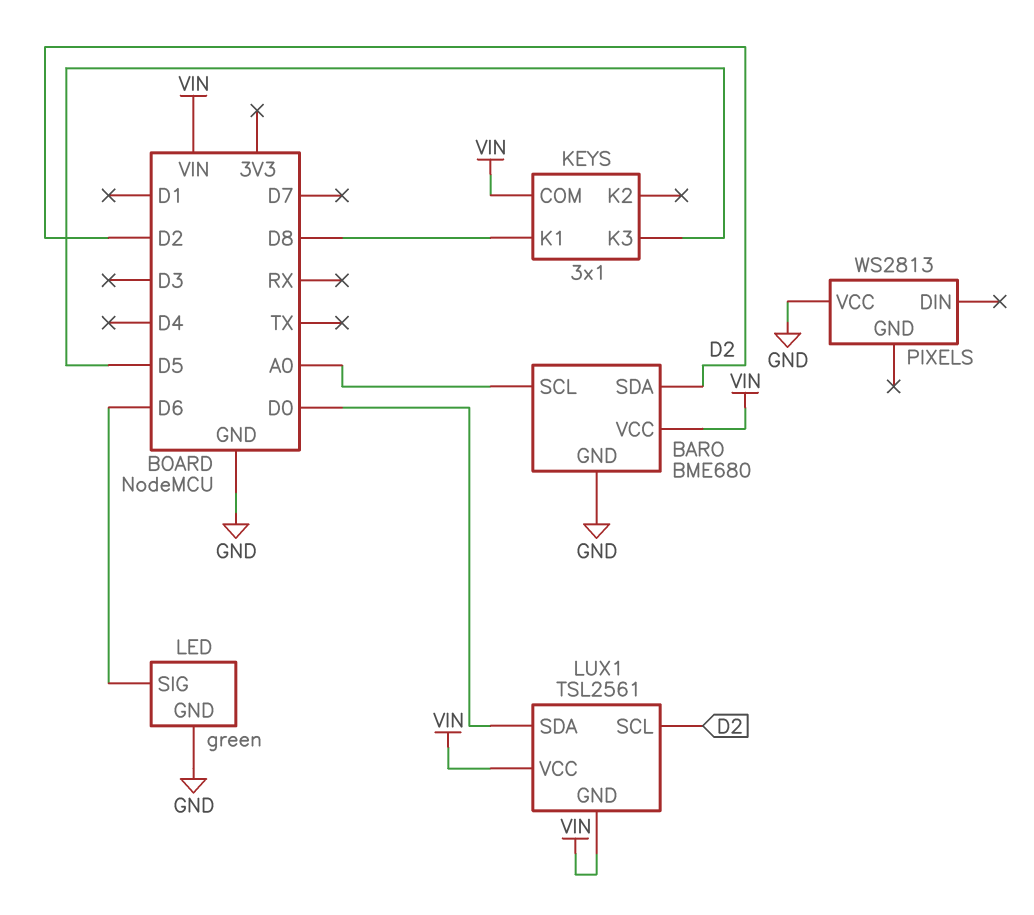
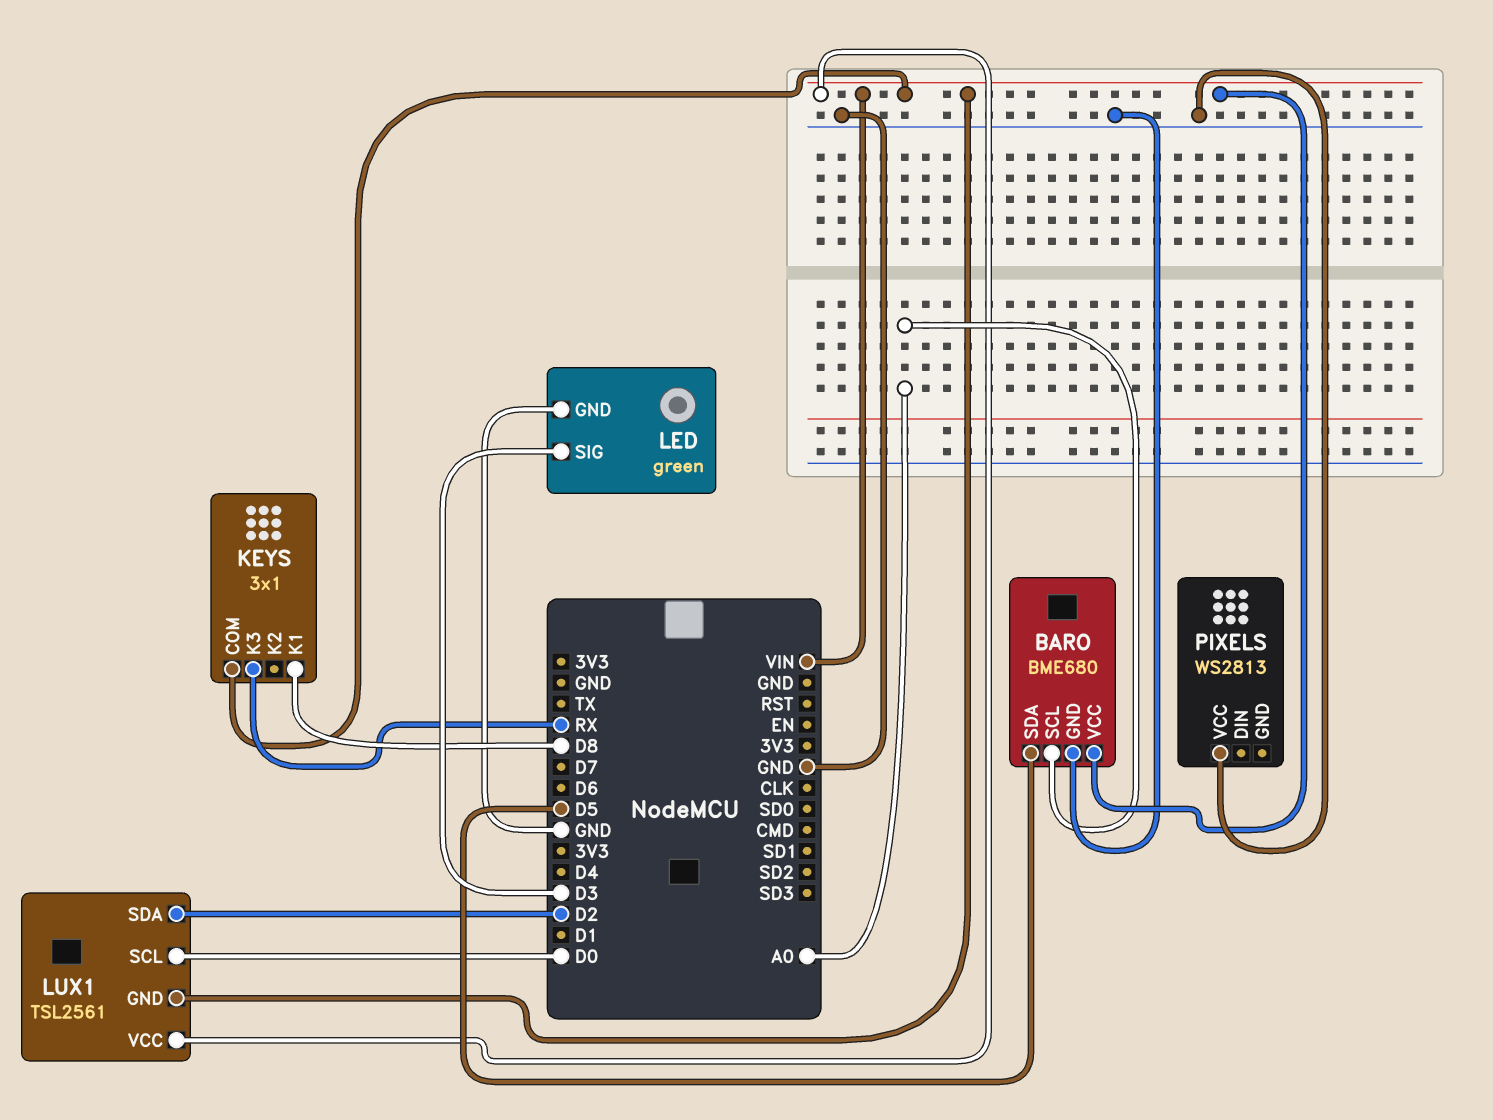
BARO pin SDA: D2 -> D5
KEYS pin K3: D5 -> RX
LED pin SIG: D6 -> D3
LUX1 pin SCL: D2 -> D0
LUX1 pin SDA: D0 -> D2

